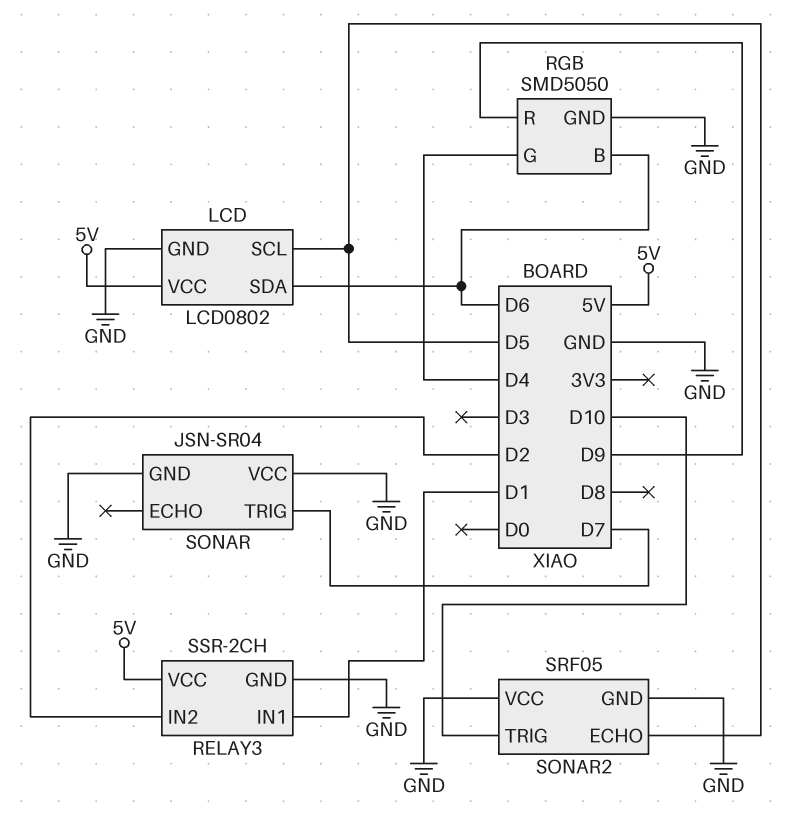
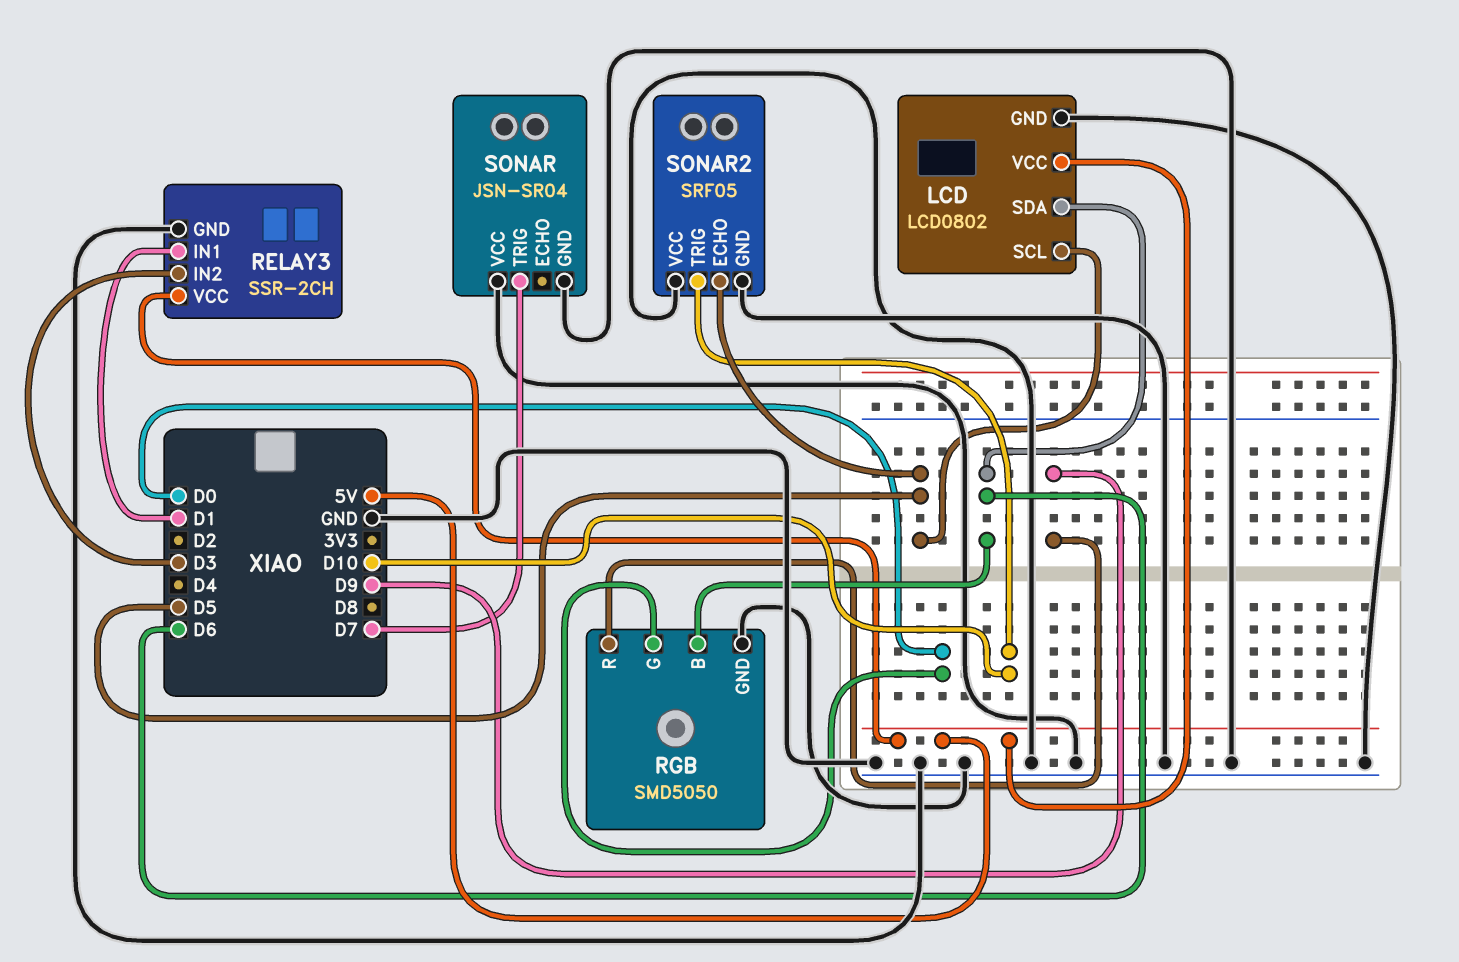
RELAY3 pin IN2: D2 -> D3
RGB pin G: D4 -> D0

